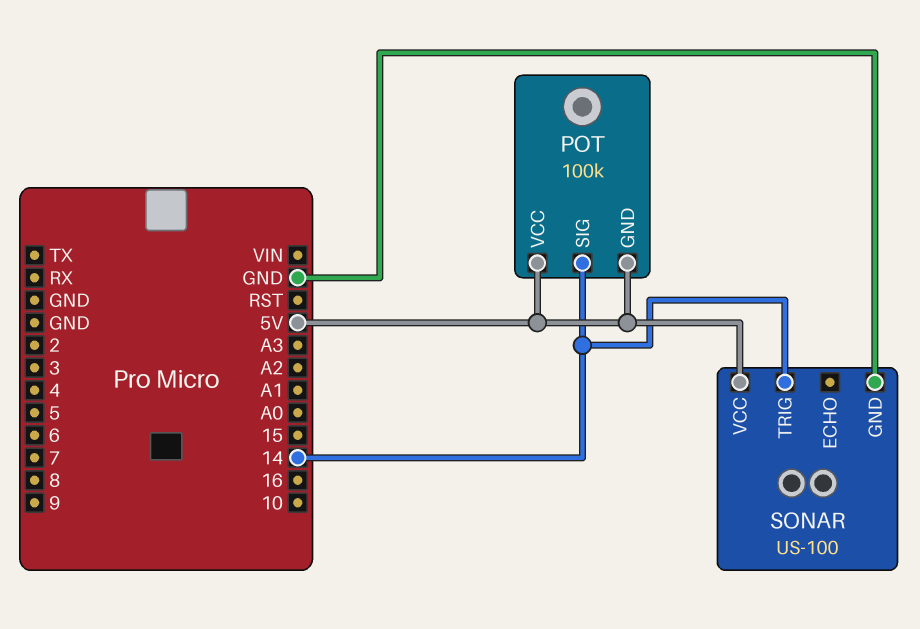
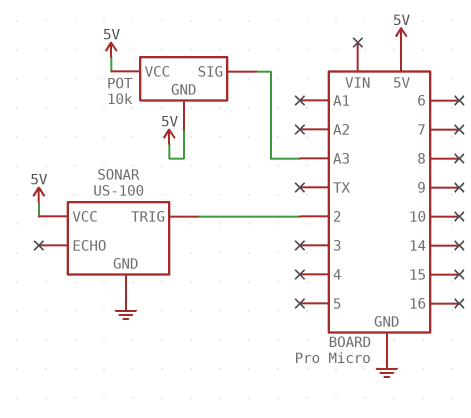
POT: 100k -> 10k
POT pin SIG: 14 -> A3
SONAR pin TRIG: 14 -> 2

